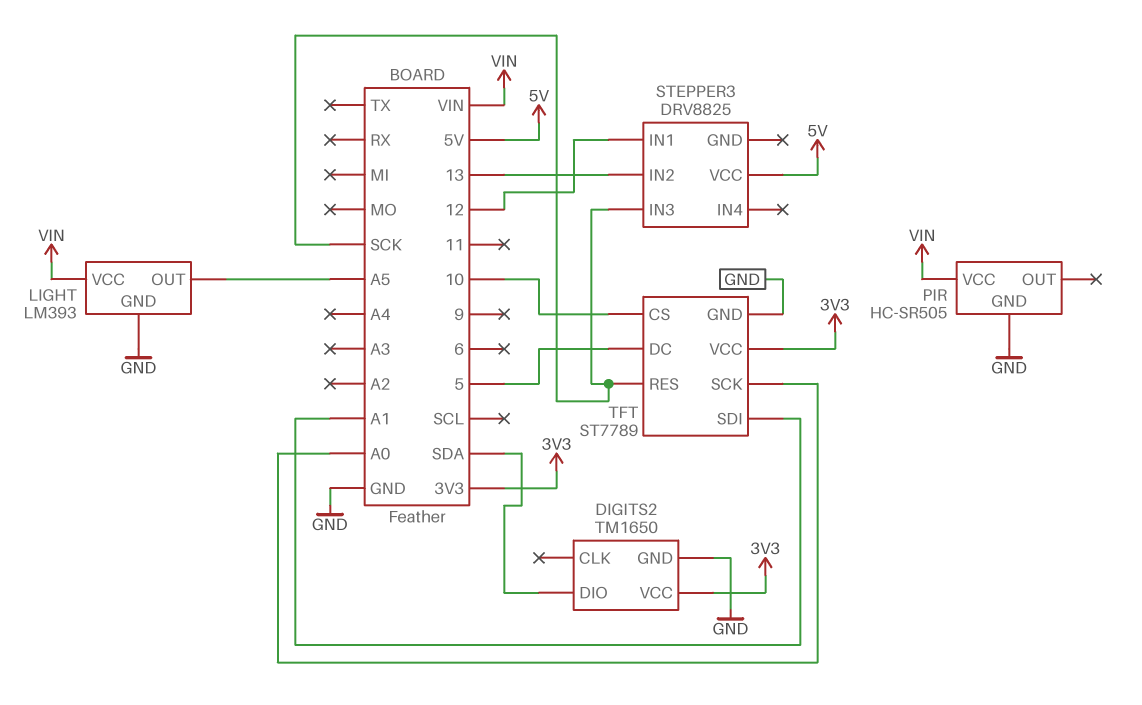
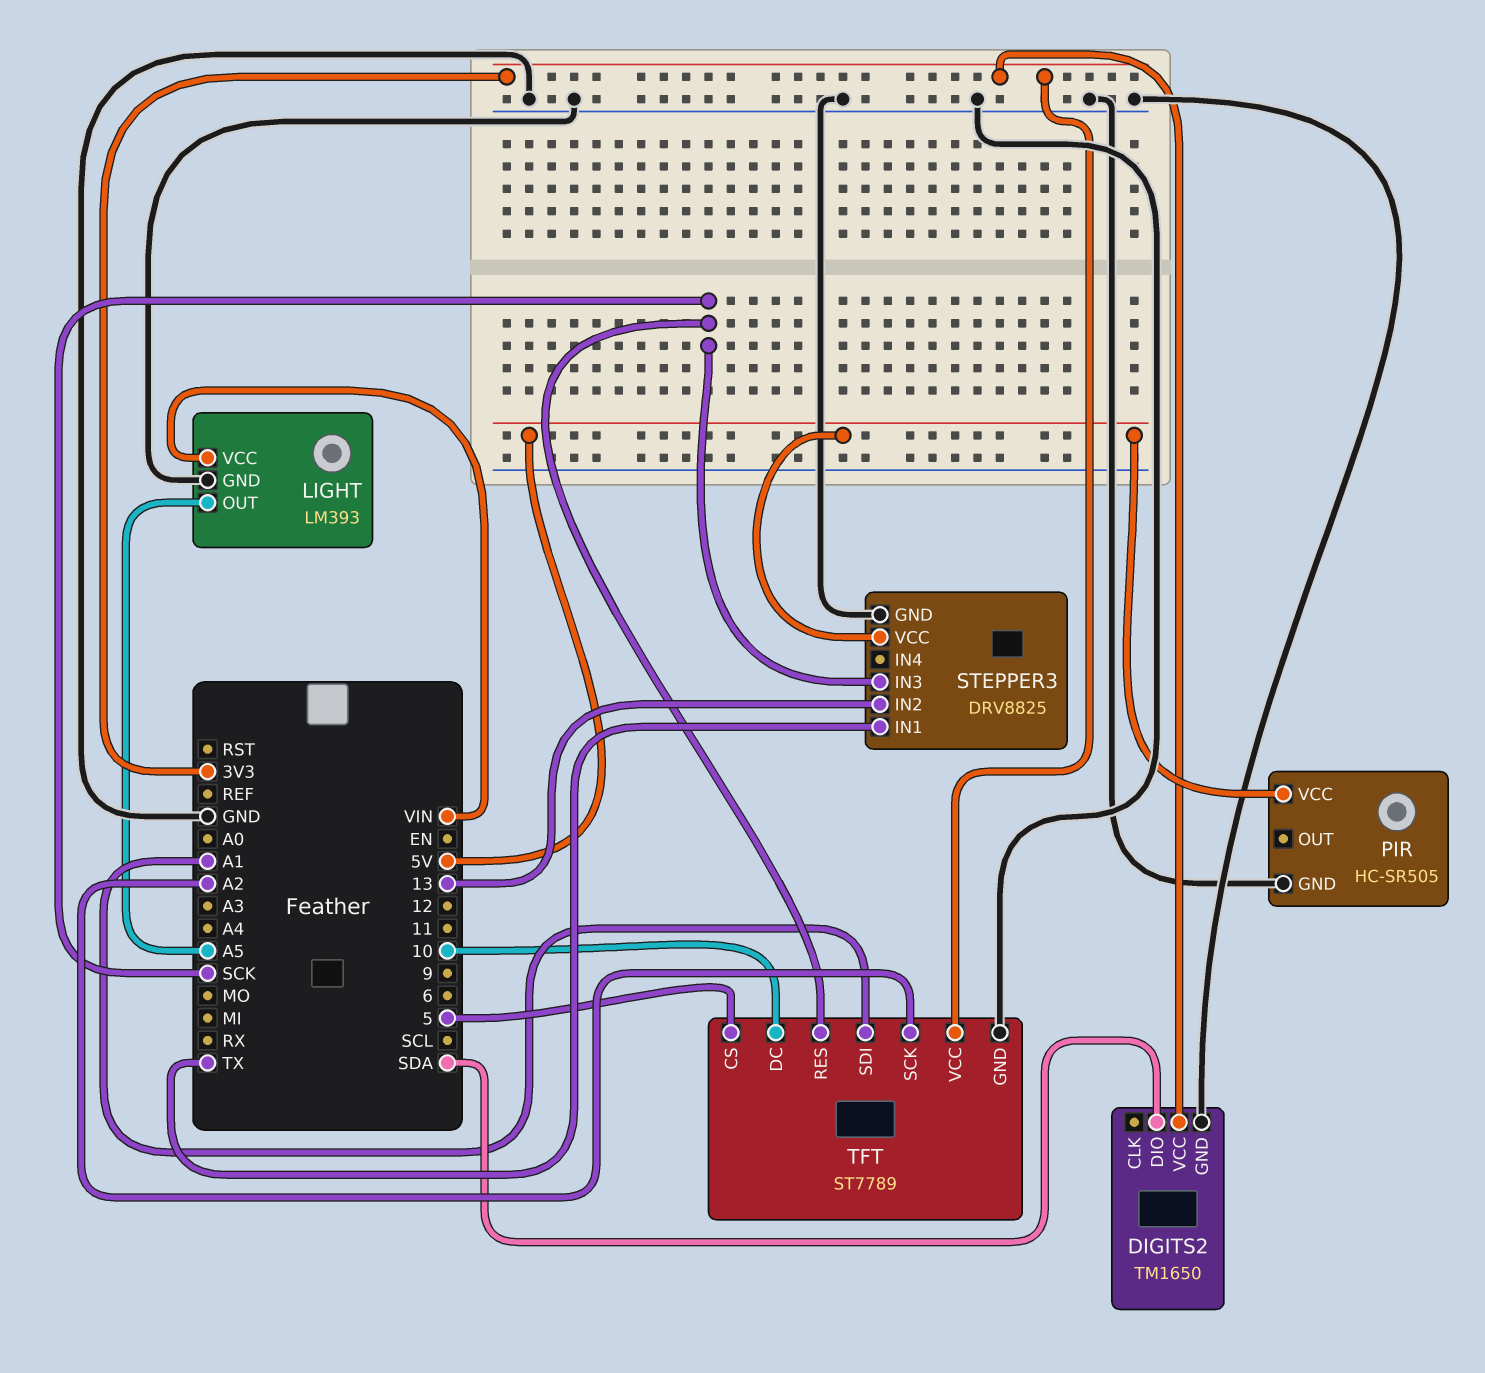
PIR pin VCC: VIN -> 5V
STEPPER3 pin GND: none -> GND
STEPPER3 pin IN1: 12 -> TX
TFT pin CS: 10 -> 5
TFT pin DC: 5 -> 10
TFT pin SCK: A0 -> A2

